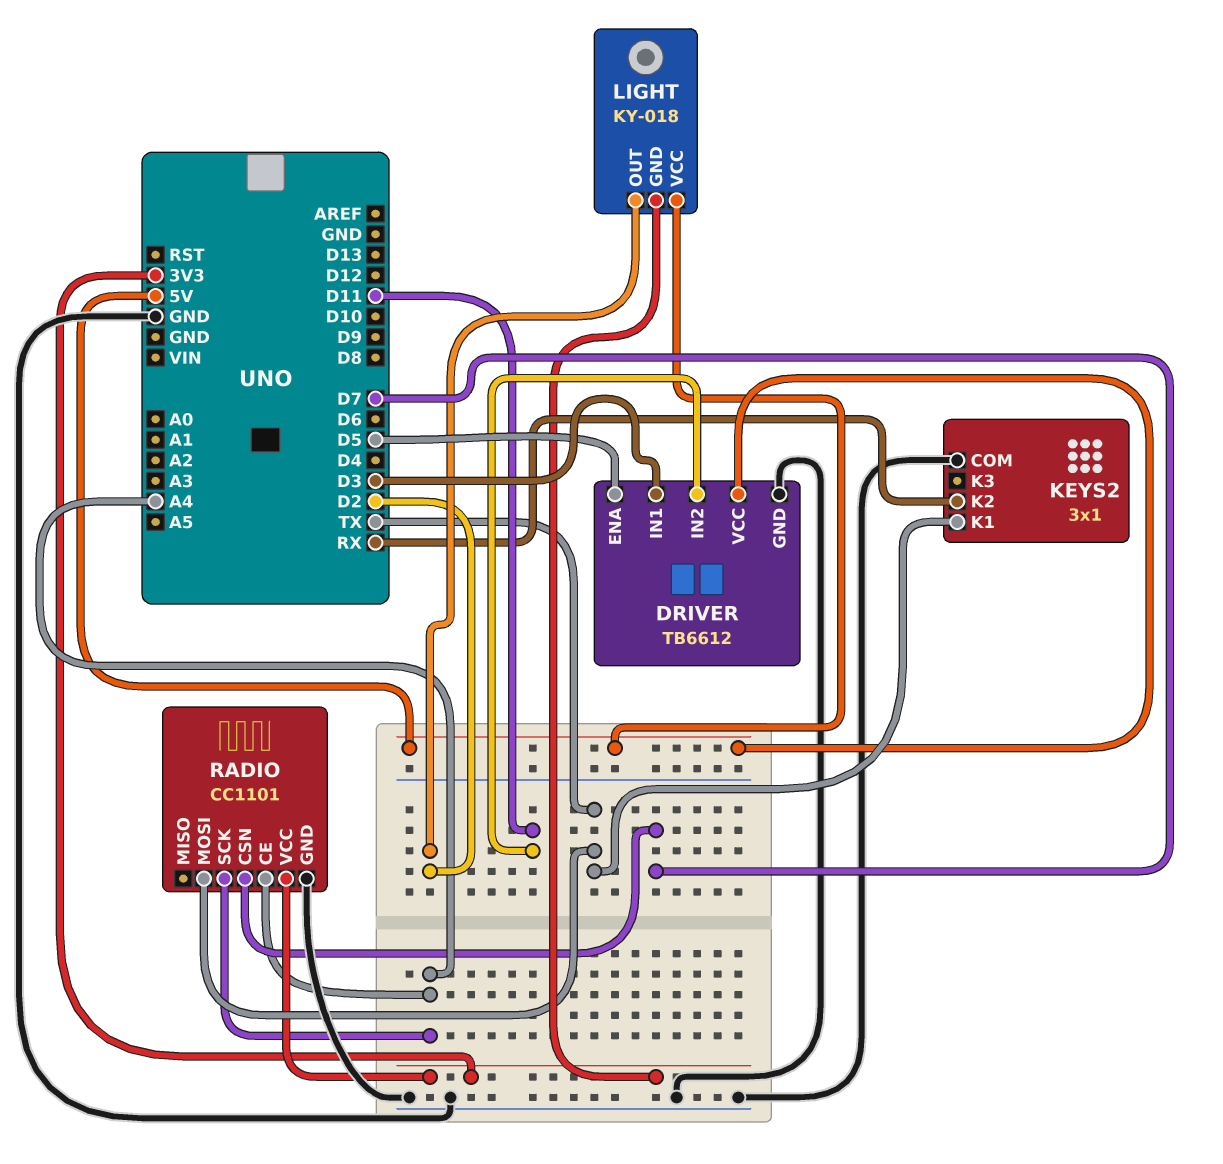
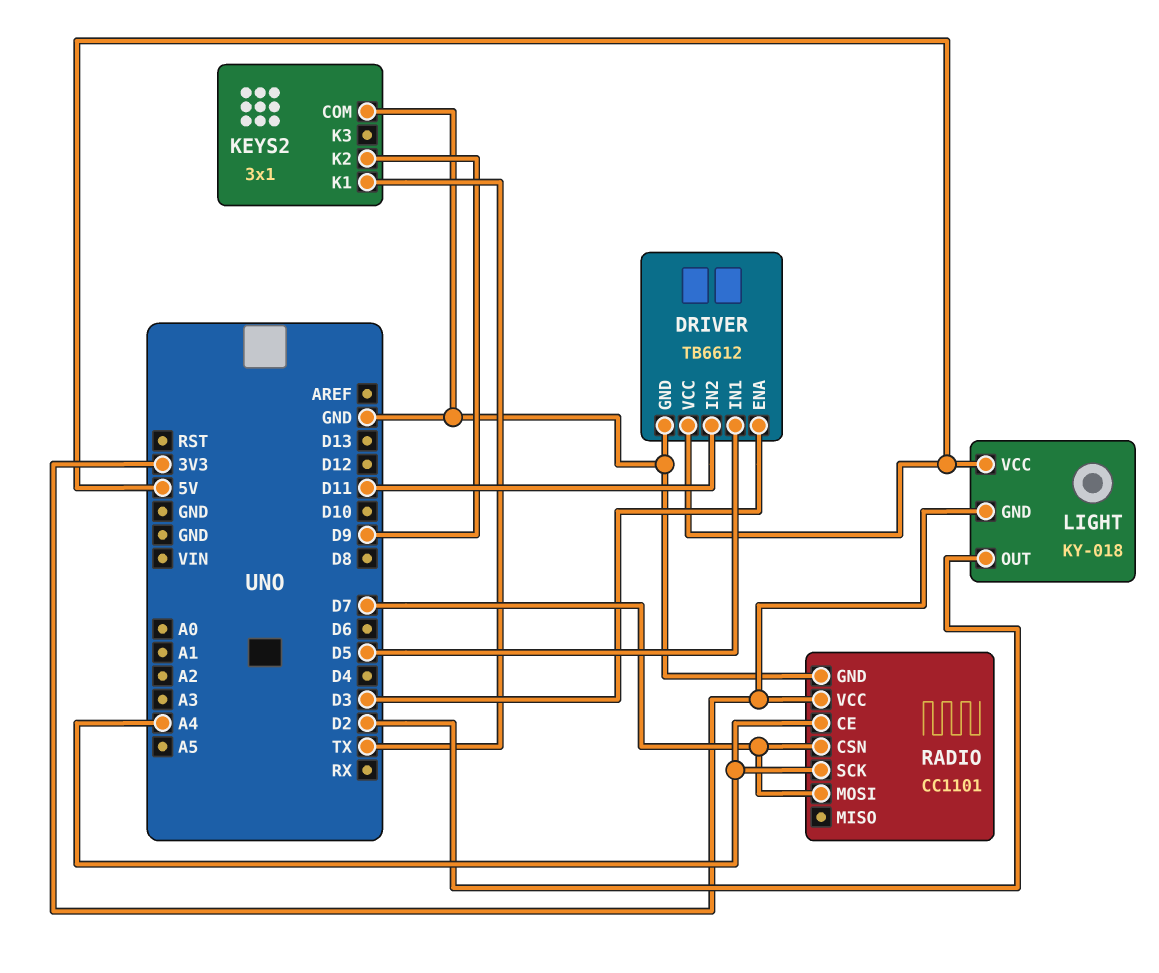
DRIVER pin ENA: D5 -> D3
DRIVER pin IN1: D3 -> D5
KEYS2 pin K2: RX -> D9
RADIO pin MOSI: TX -> D7

